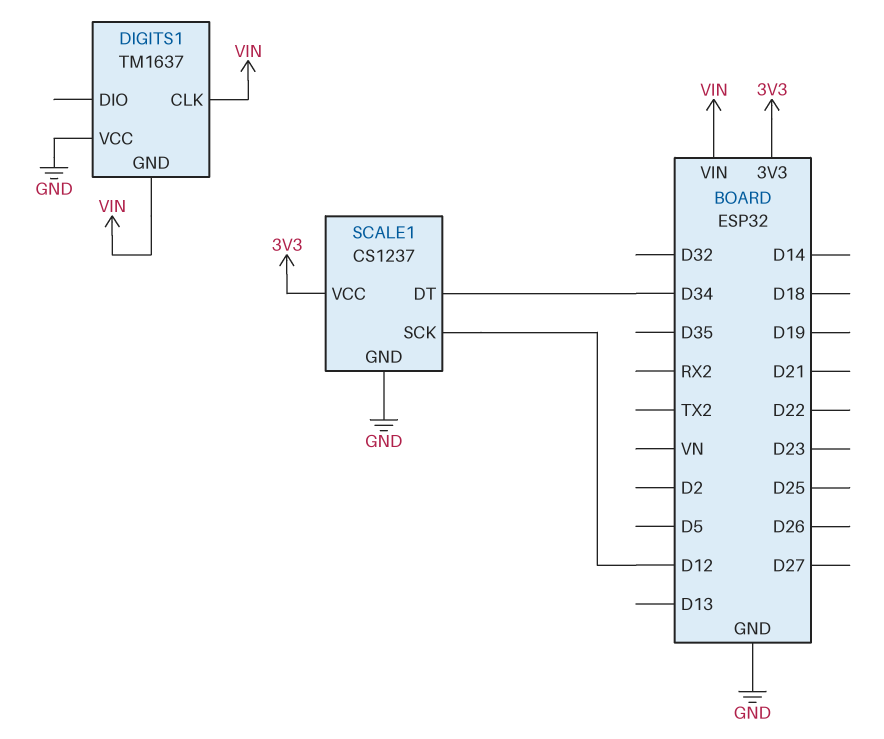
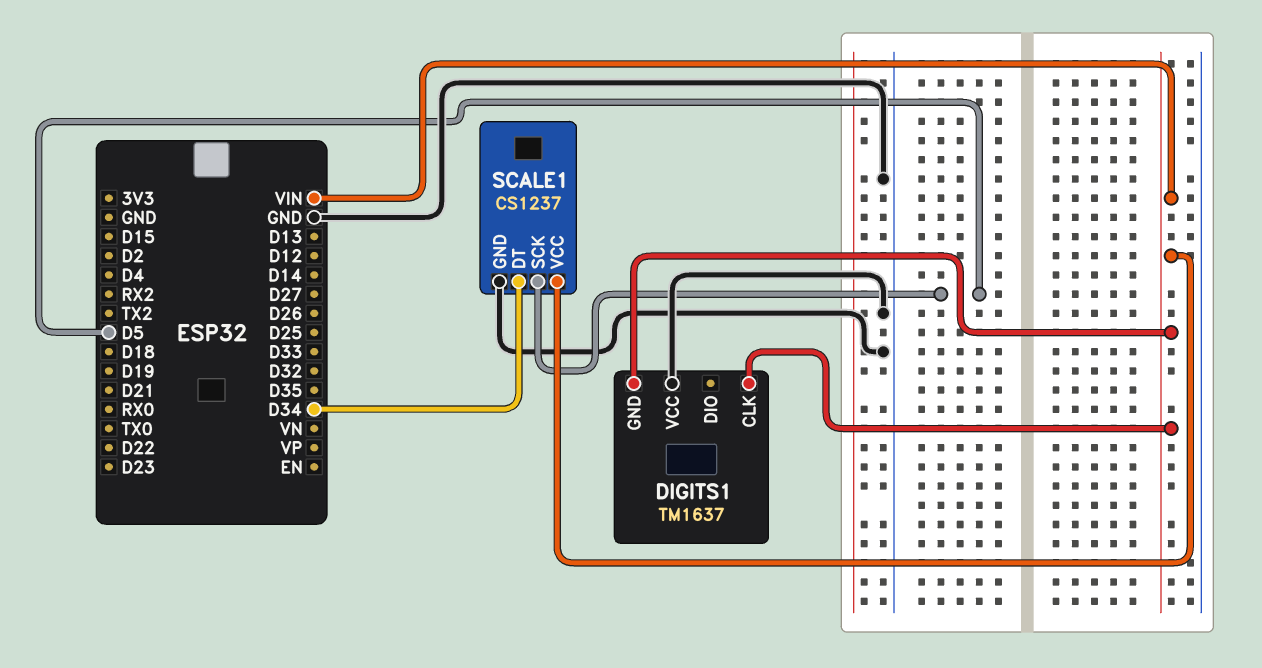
SCALE1 pin SCK: D12 -> D5
SCALE1 pin VCC: 3V3 -> VIN

